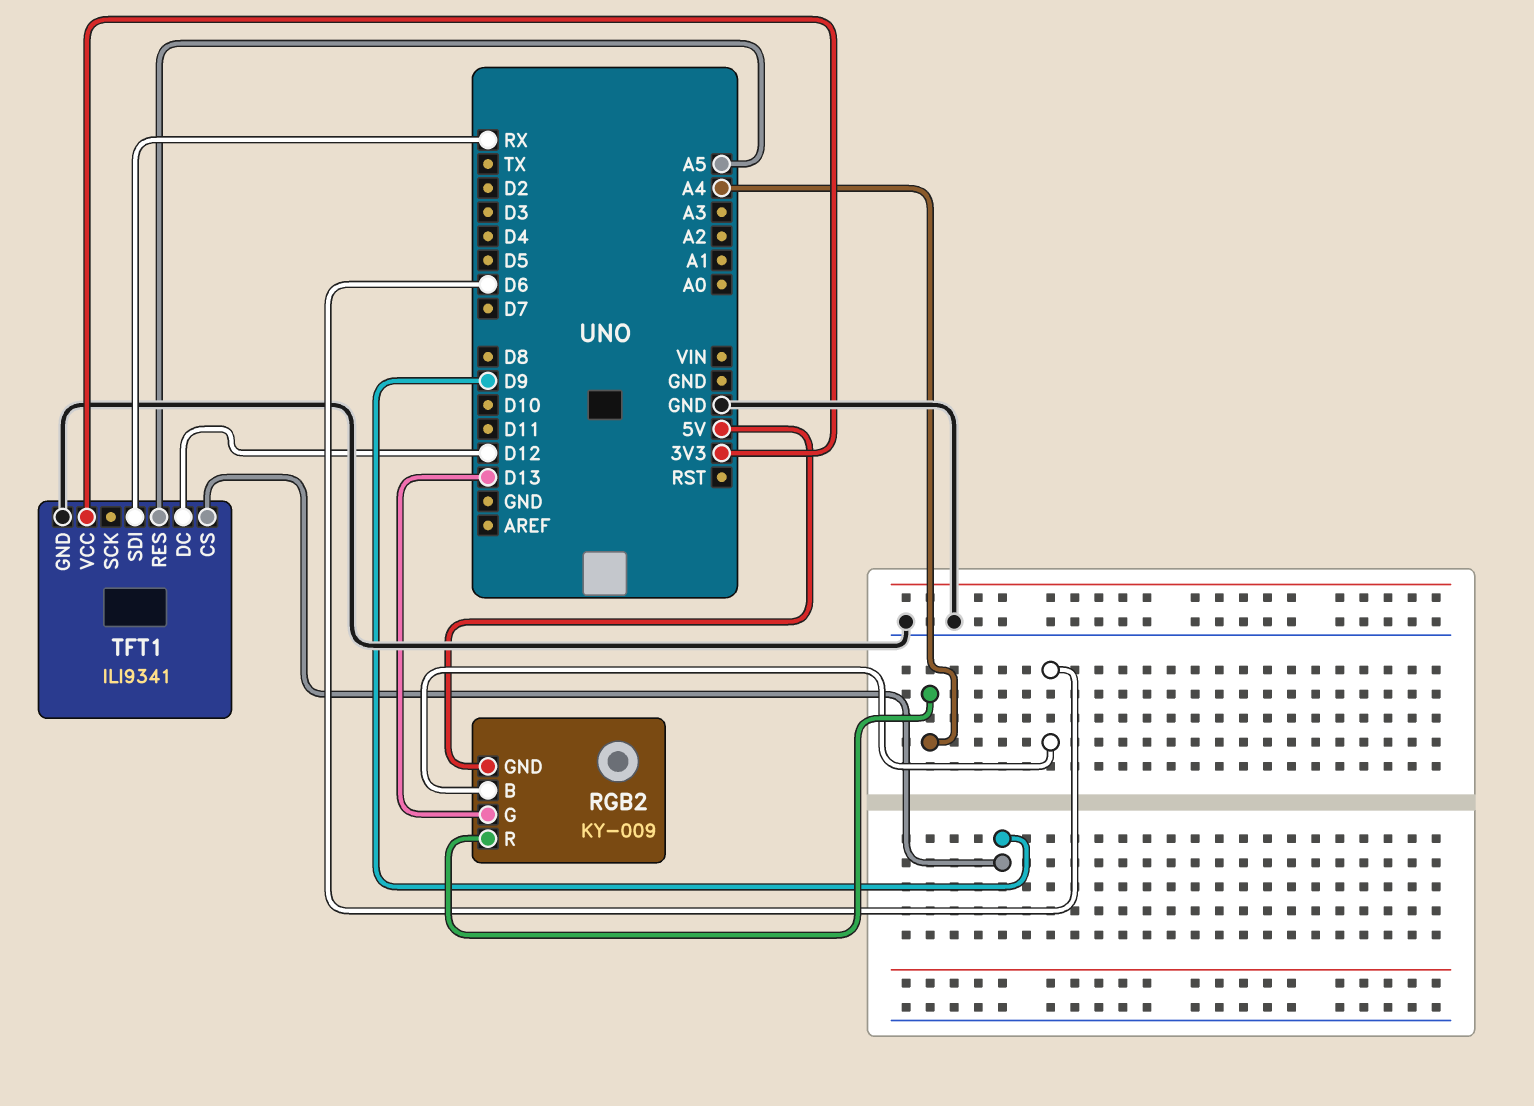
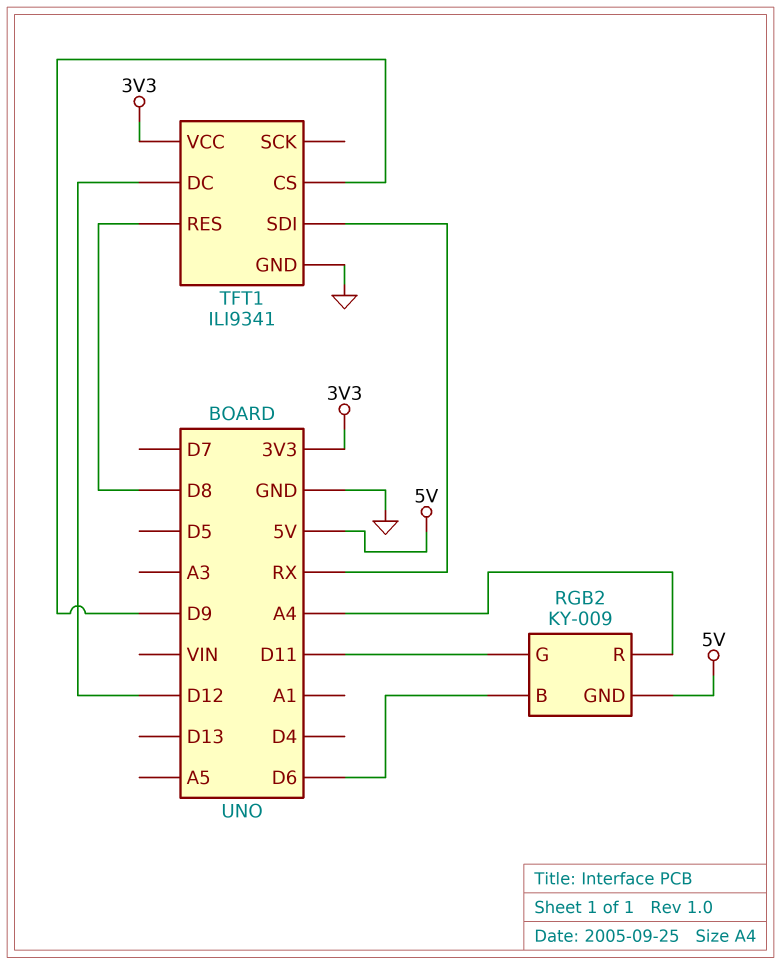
RGB2 pin G: D13 -> D11
TFT1 pin RES: A5 -> D8

